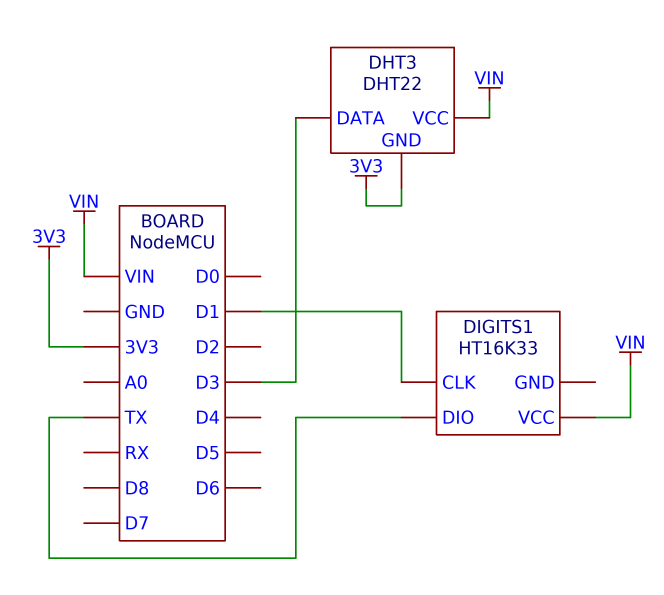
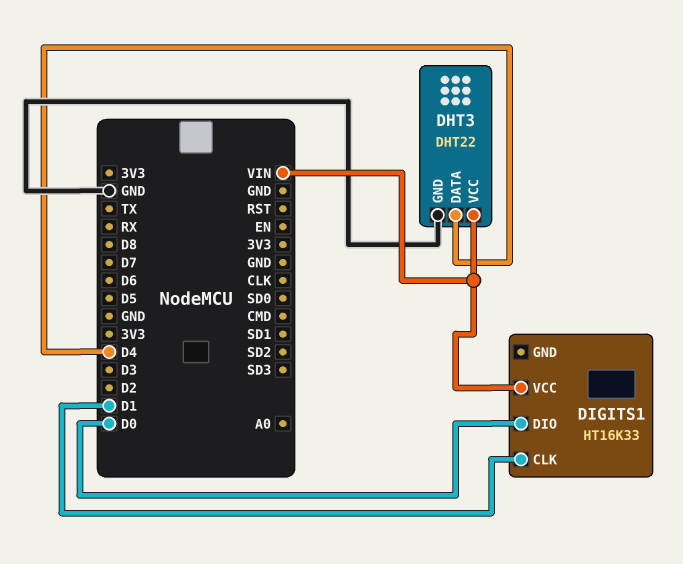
DHT3 pin DATA: D3 -> D4
DHT3 pin GND: 3V3 -> GND
DIGITS1 pin DIO: TX -> D0

